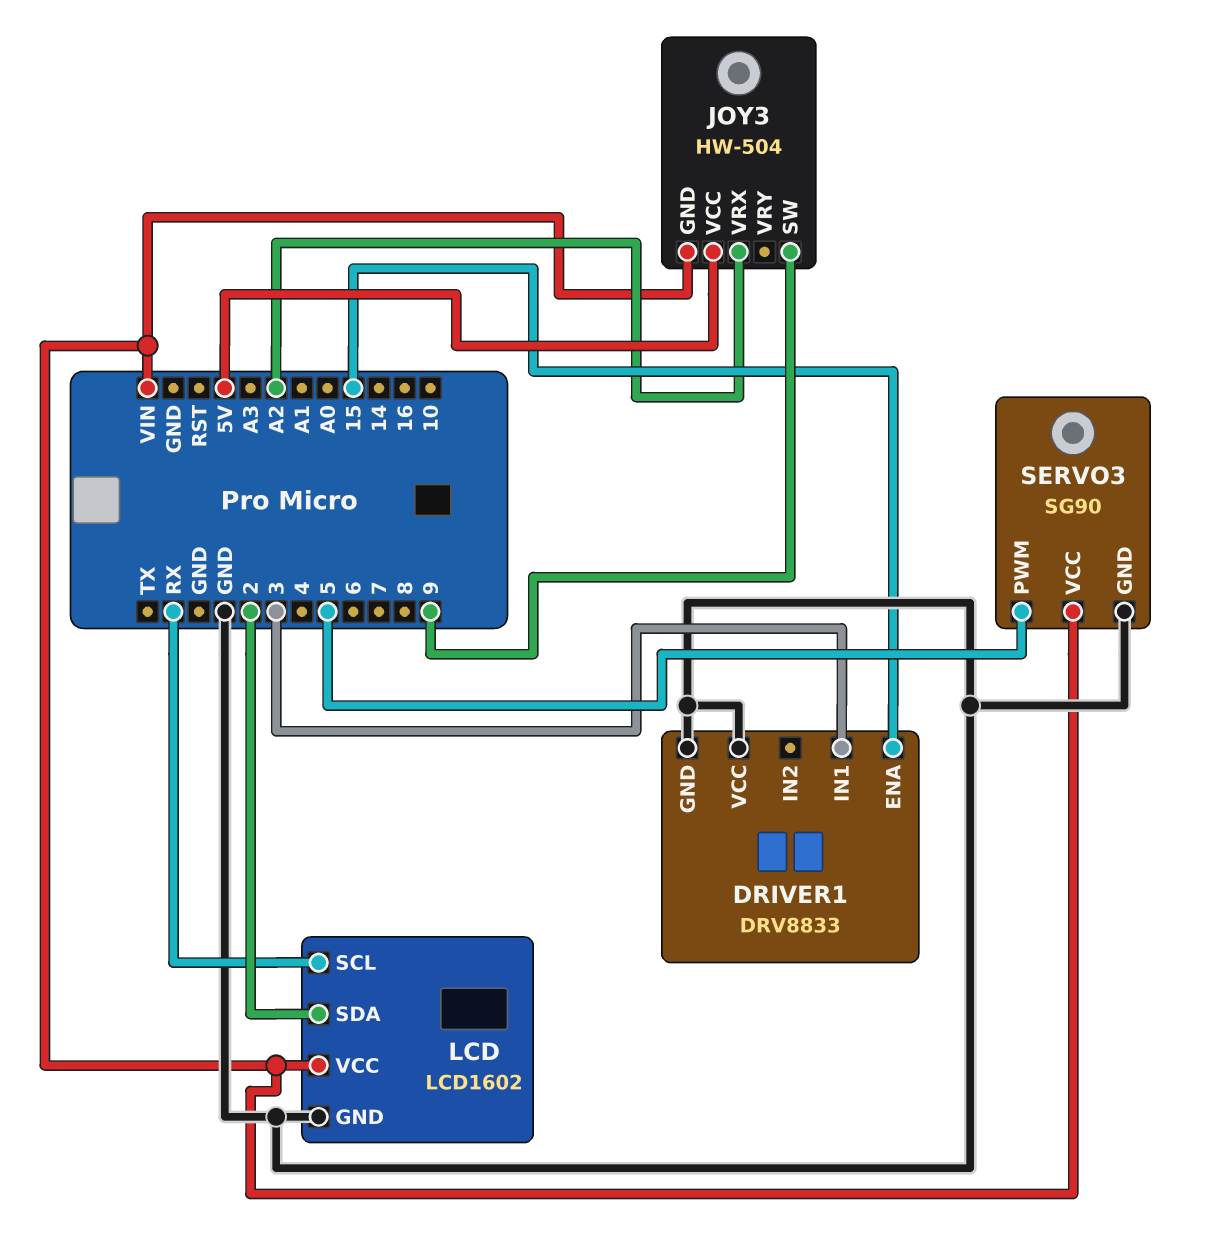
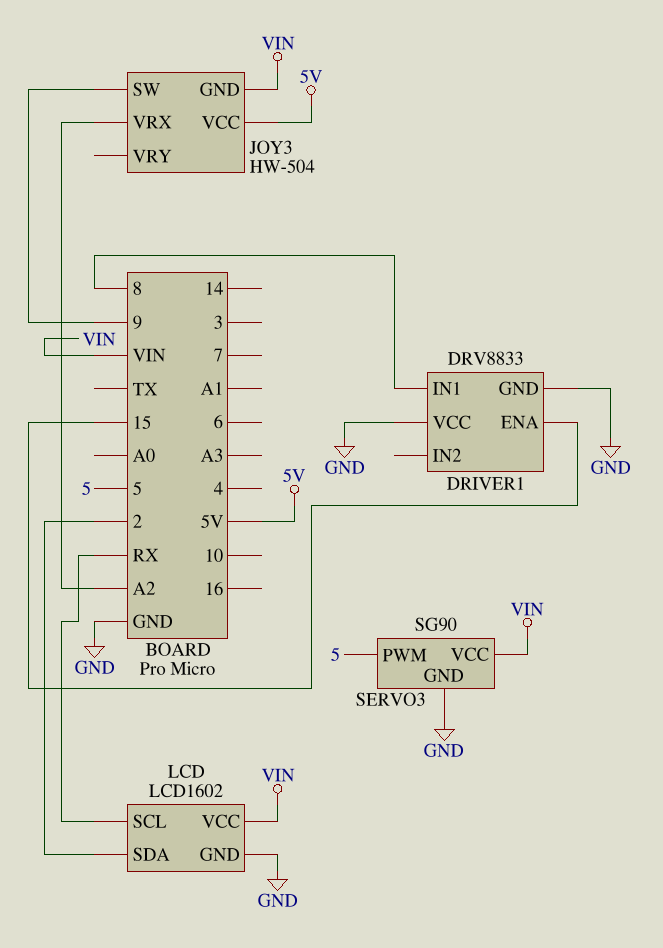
DRIVER1 pin IN1: 3 -> 8

